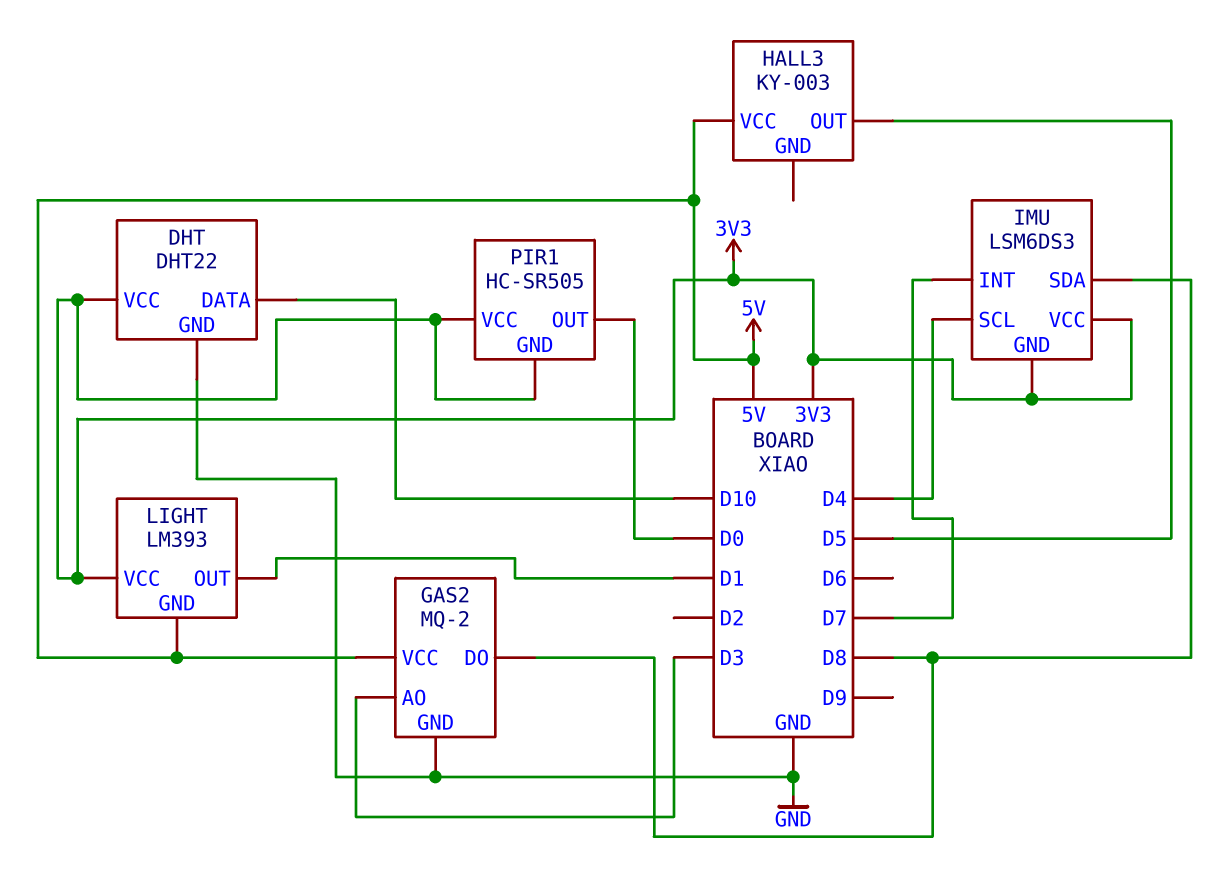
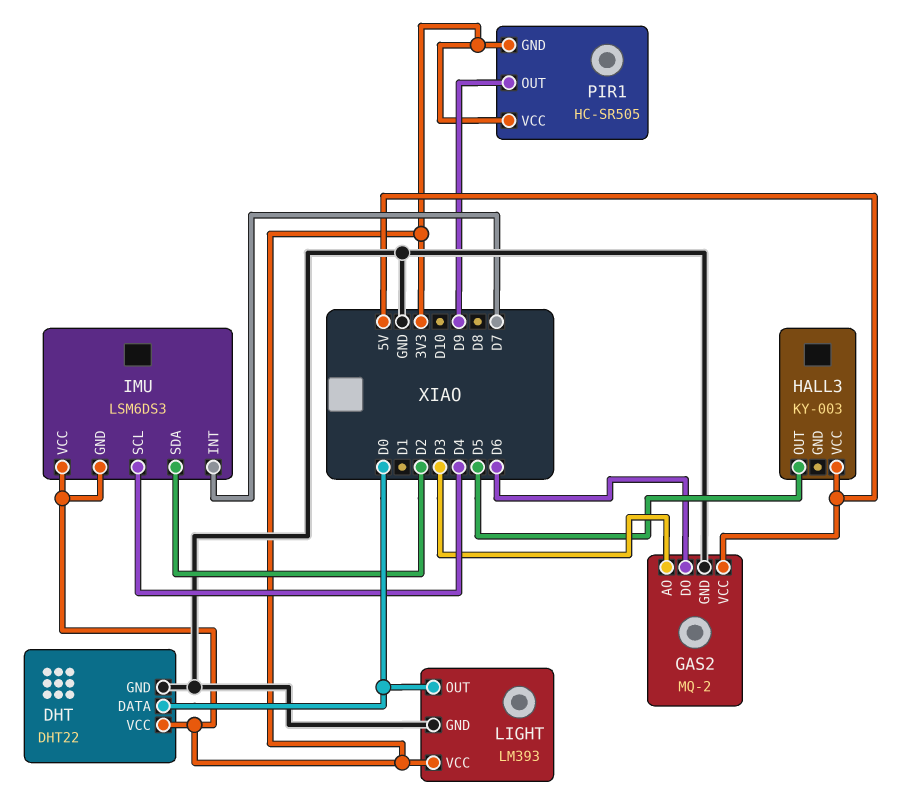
DHT pin DATA: D10 -> D0
GAS2 pin DO: D8 -> D6
IMU pin SDA: D8 -> D2
LIGHT pin GND: 5V -> GND
LIGHT pin OUT: D1 -> D0
PIR1 pin OUT: D0 -> D9

